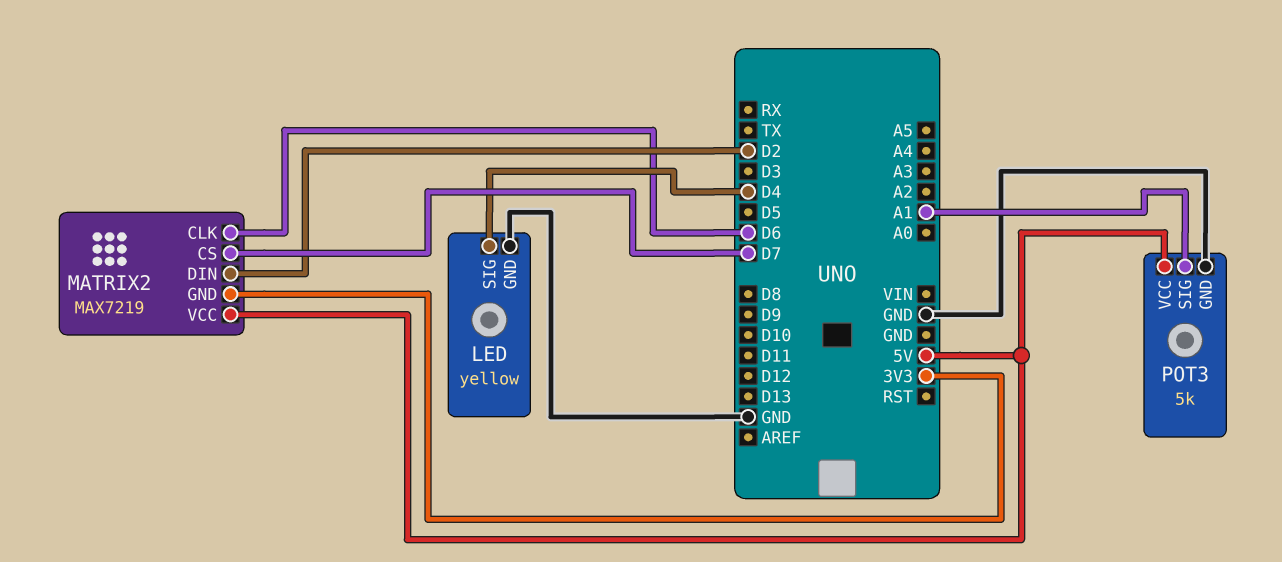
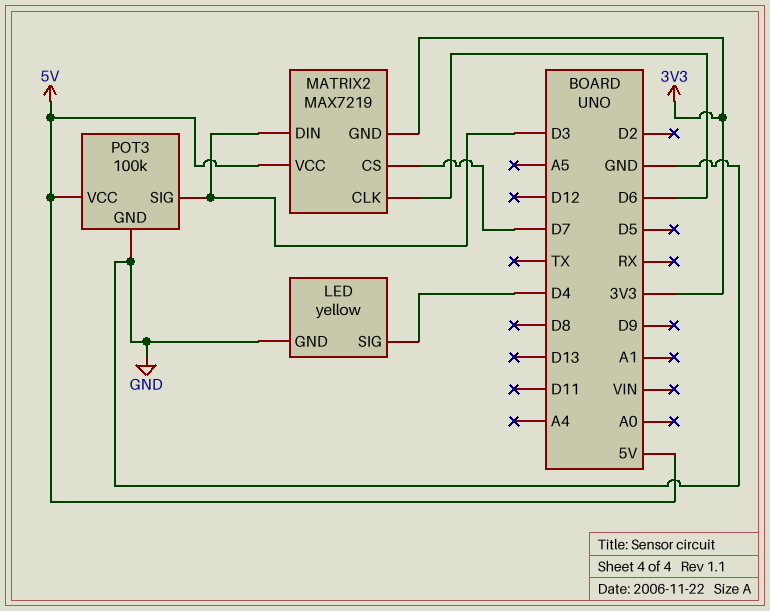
MATRIX2 pin DIN: D2 -> D3
POT3: 5k -> 100k
POT3 pin SIG: A1 -> D3

